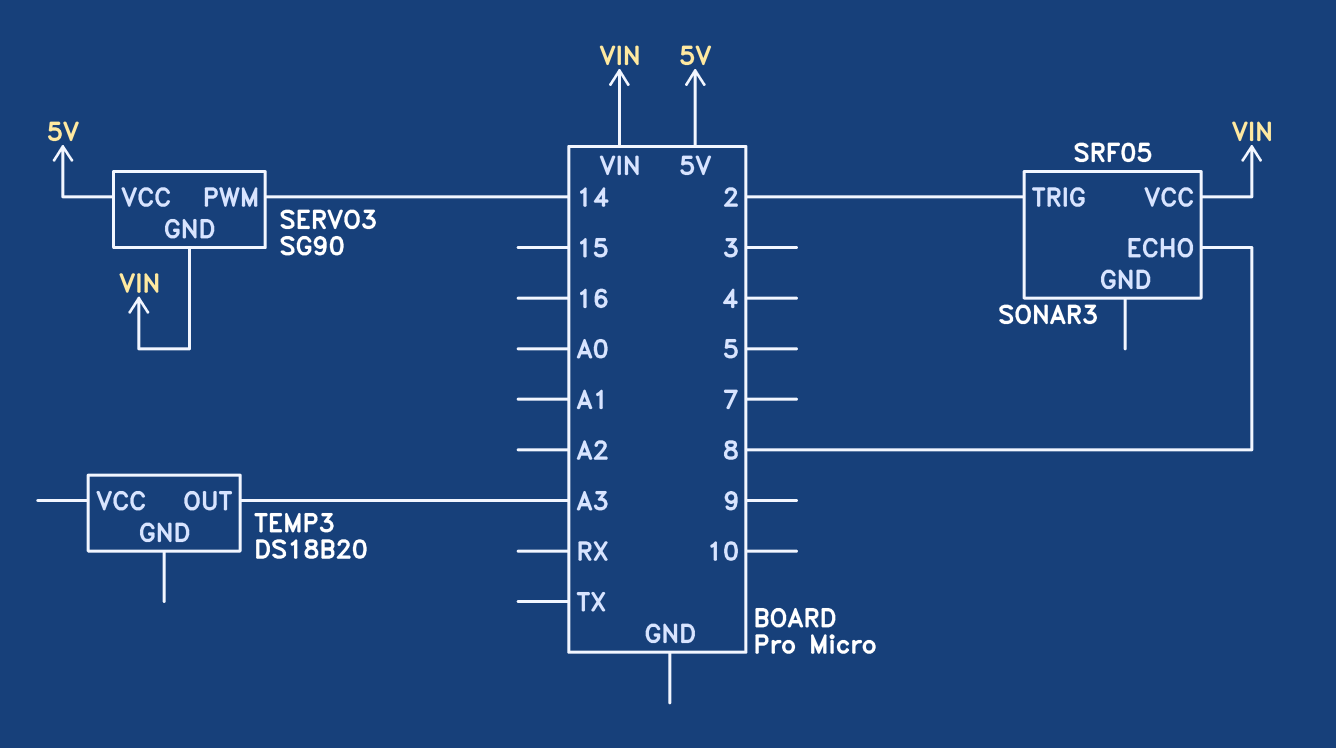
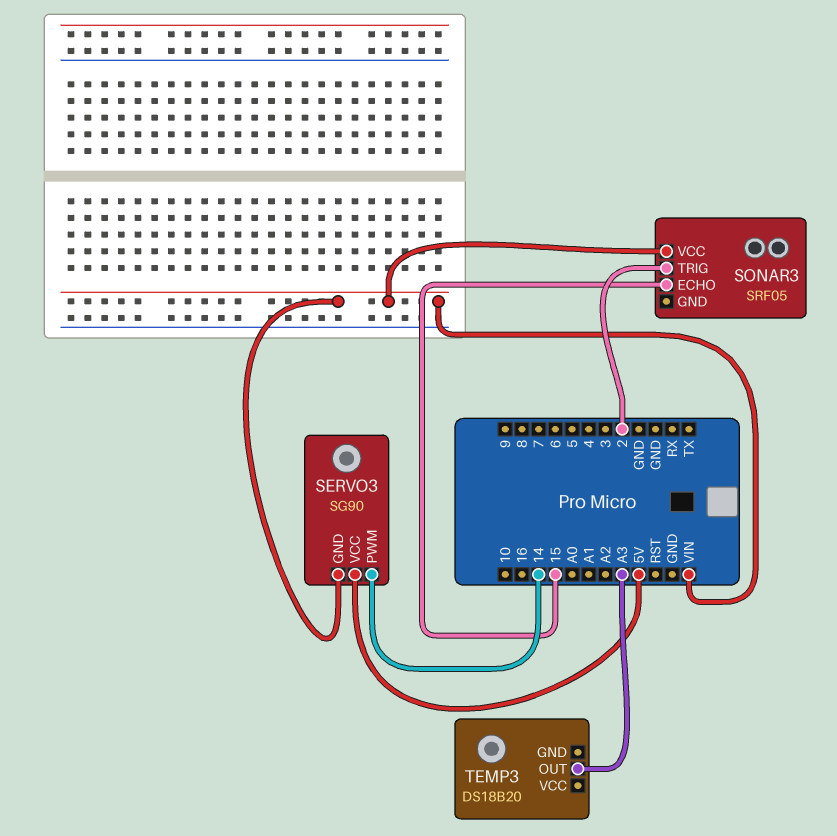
SONAR3 pin ECHO: 8 -> 15

